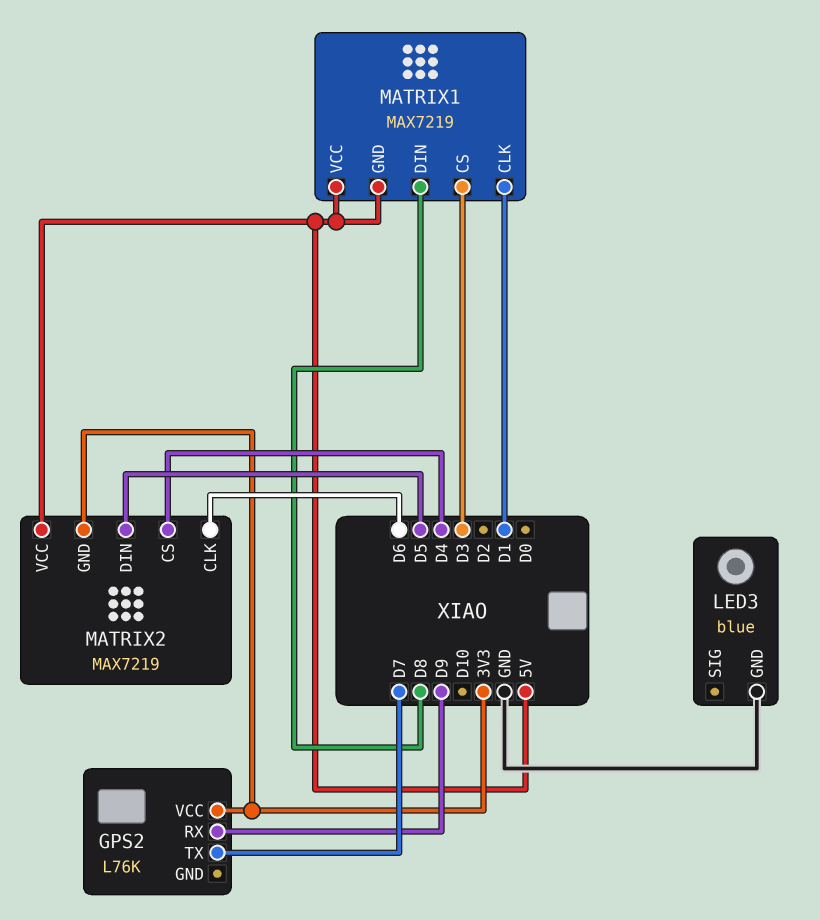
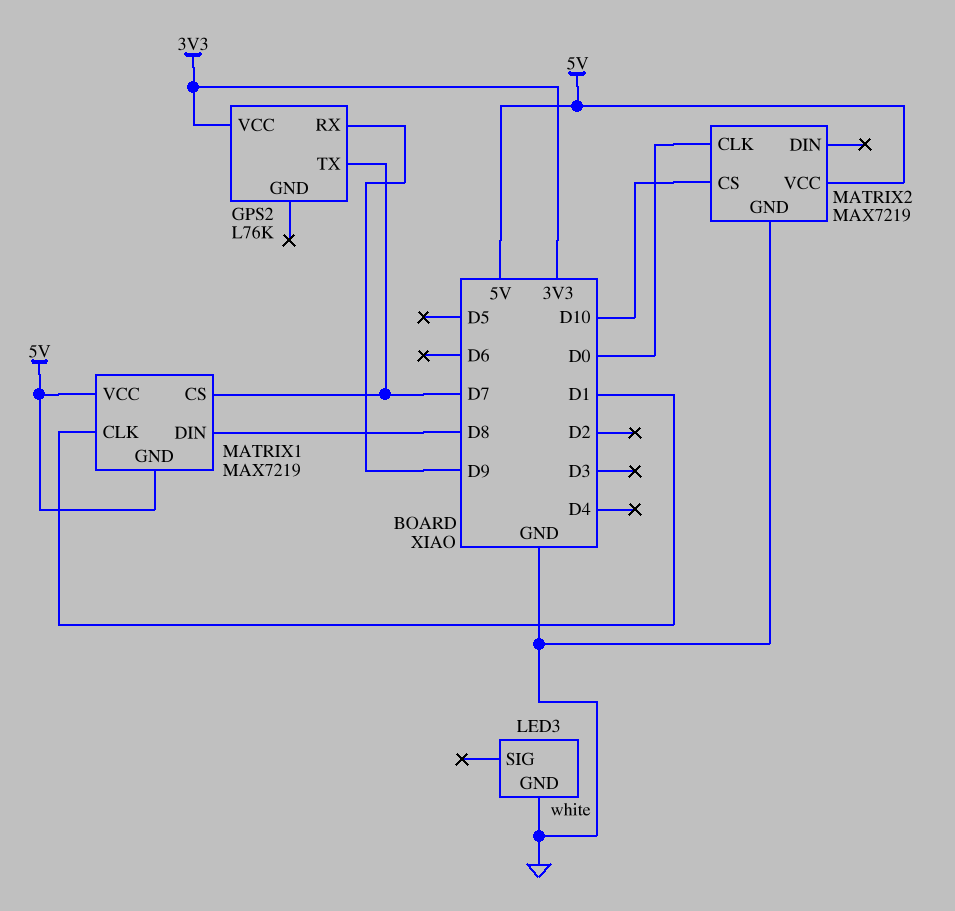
LED3: blue -> white
MATRIX1 pin CS: D3 -> D7
MATRIX2 pin CLK: D6 -> D0
MATRIX2 pin CS: D4 -> D10
MATRIX2 pin DIN: D5 -> none
MATRIX2 pin GND: 3V3 -> GND

